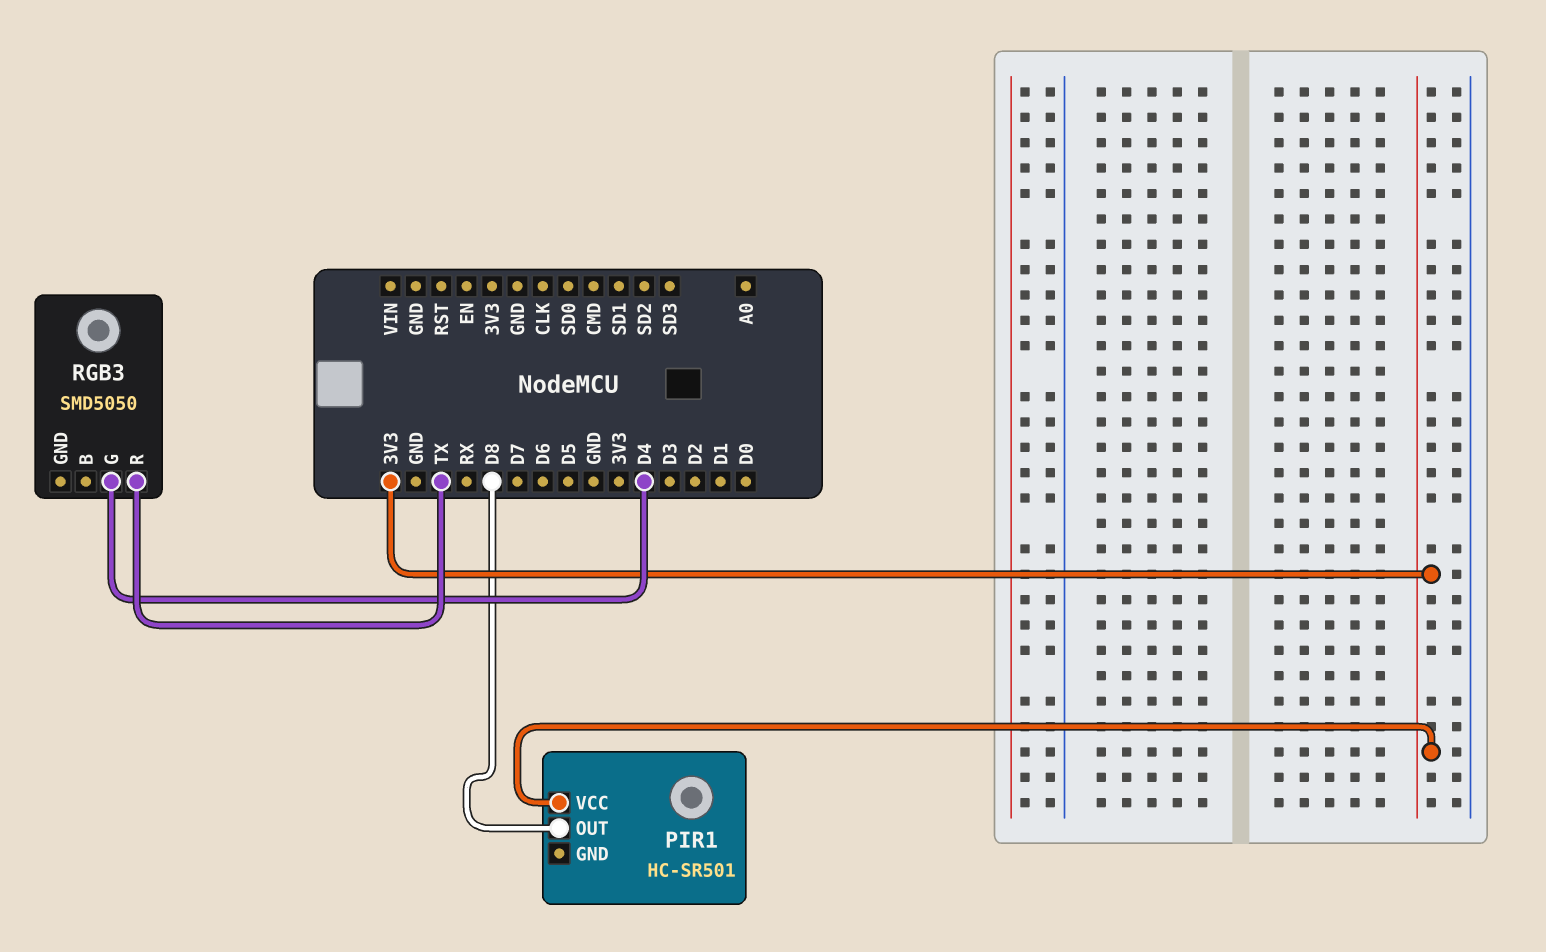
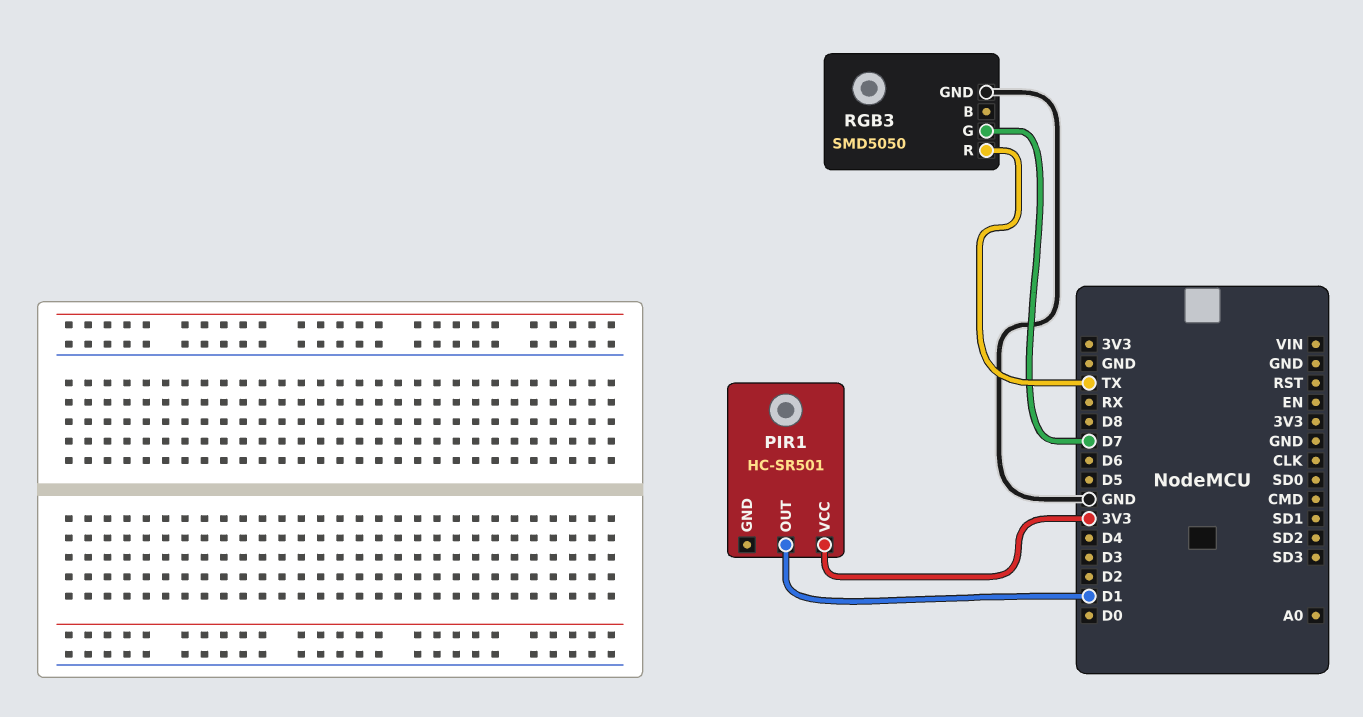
PIR1 pin OUT: D8 -> D1
RGB3 pin G: D4 -> D7
RGB3 pin GND: none -> GND

